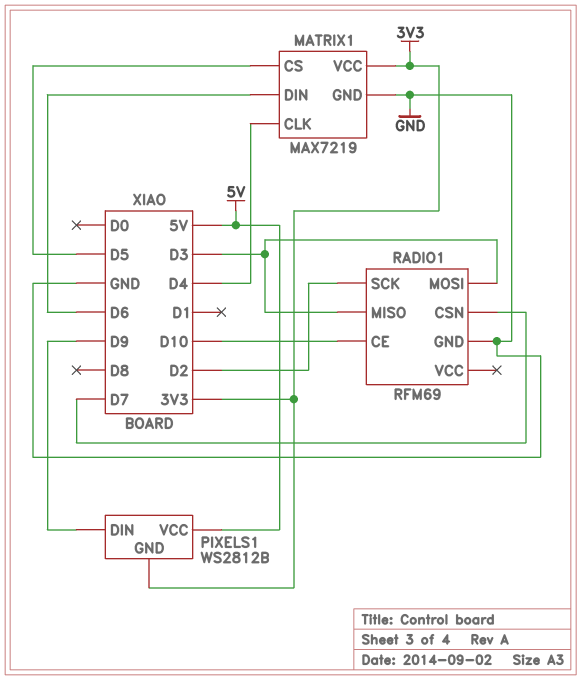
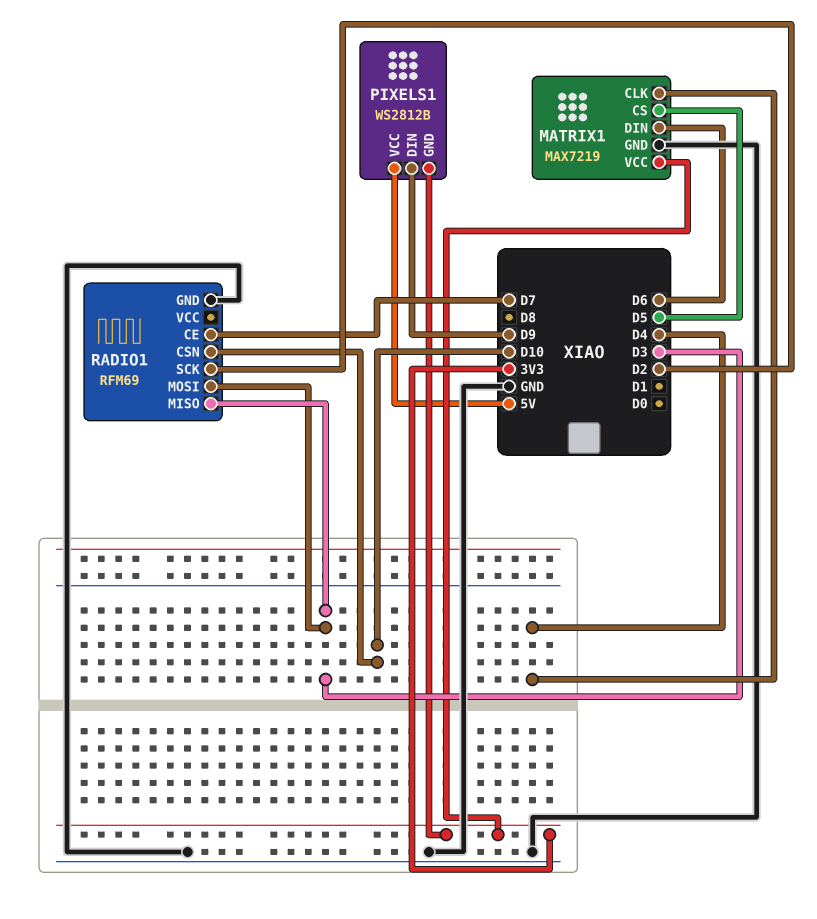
RADIO1 pin CE: D10 -> D7
RADIO1 pin CSN: D7 -> D10

